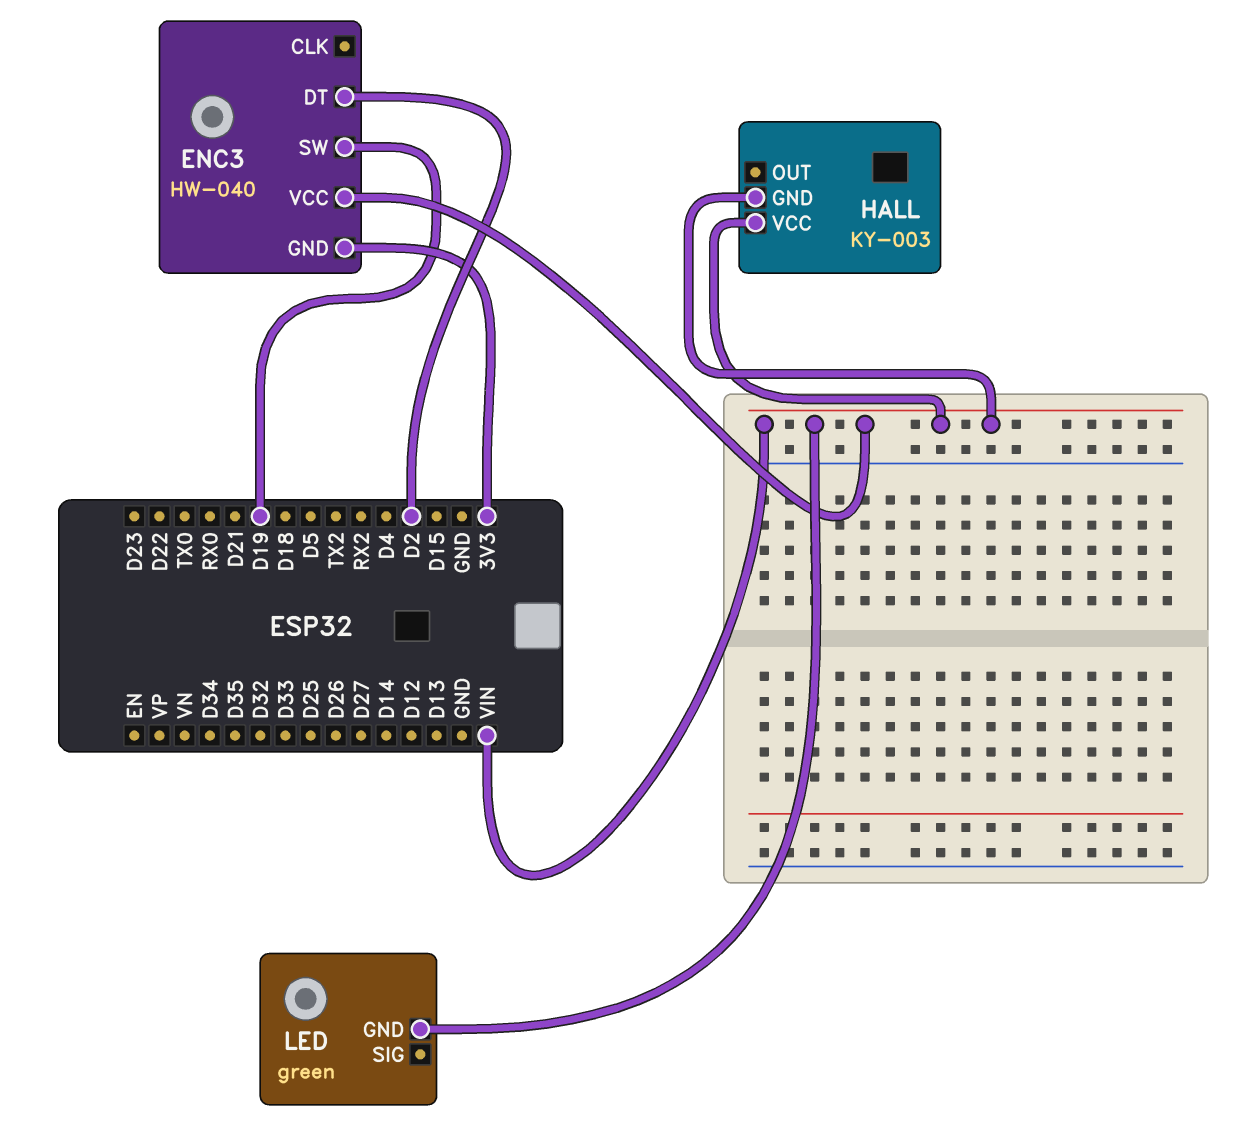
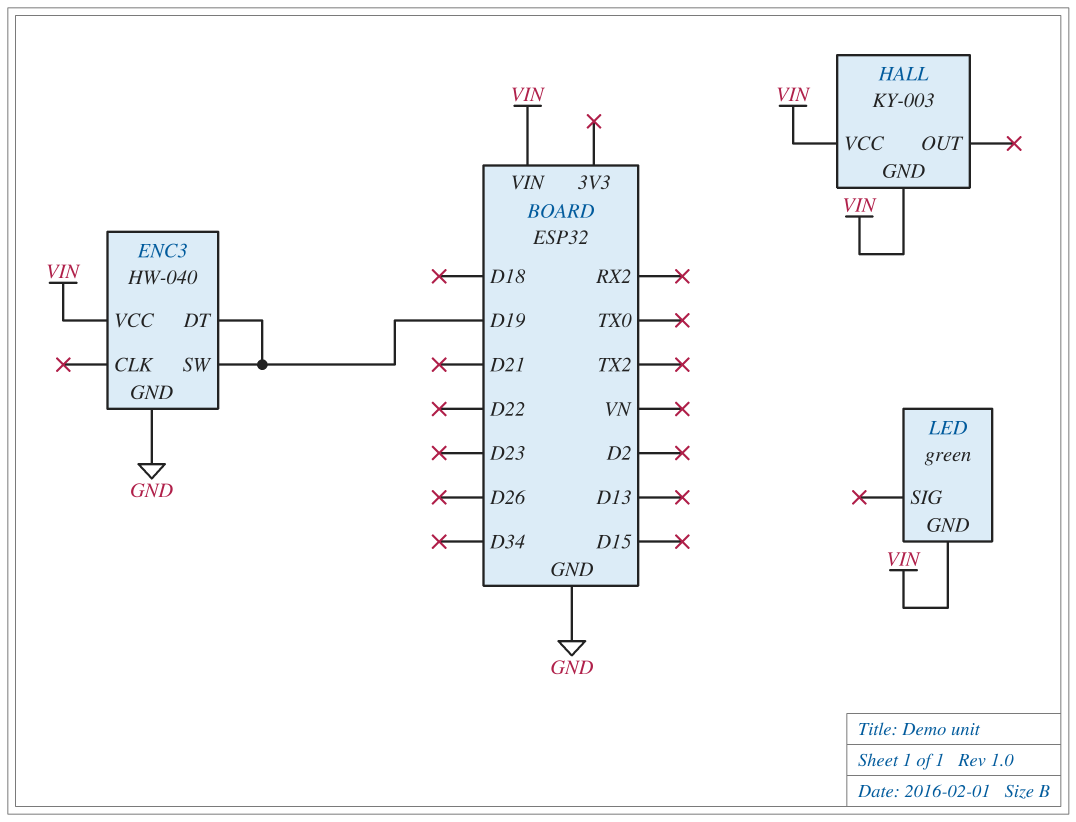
ENC3 pin DT: D2 -> D19
ENC3 pin GND: 3V3 -> GND

